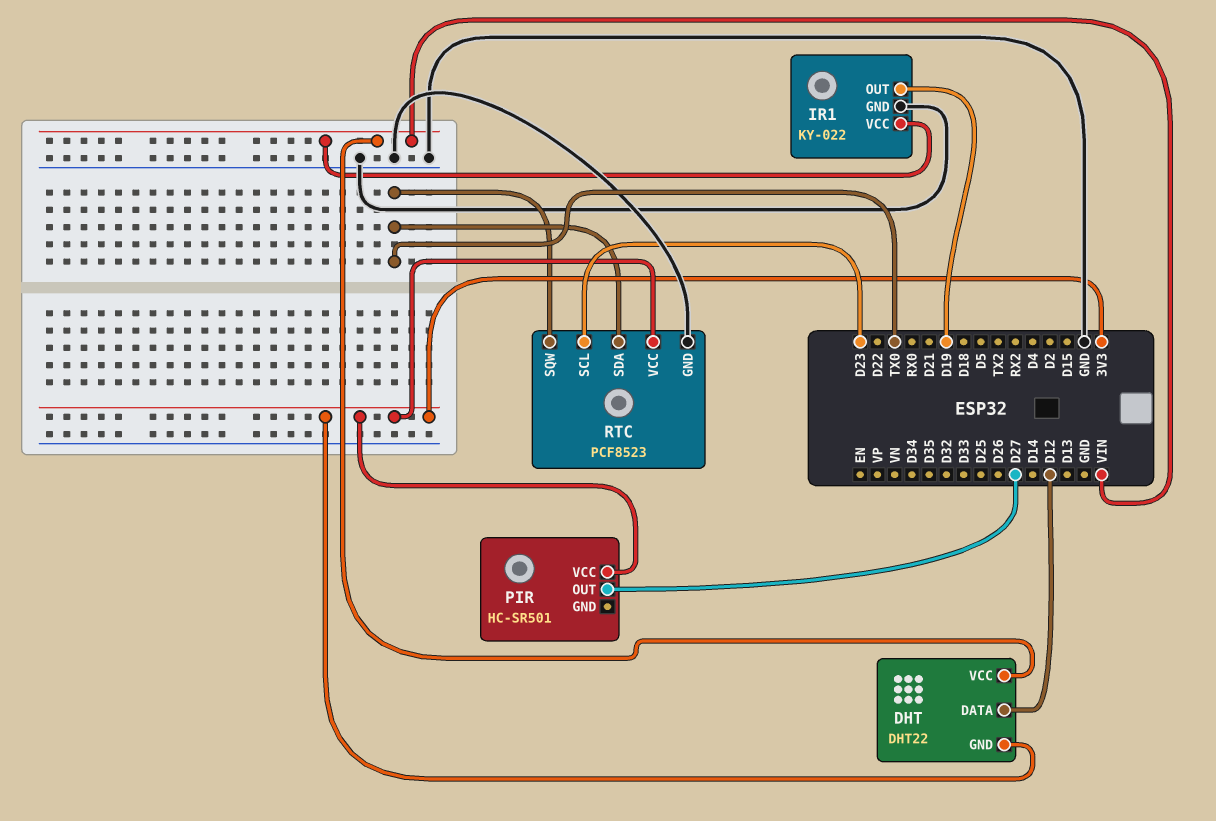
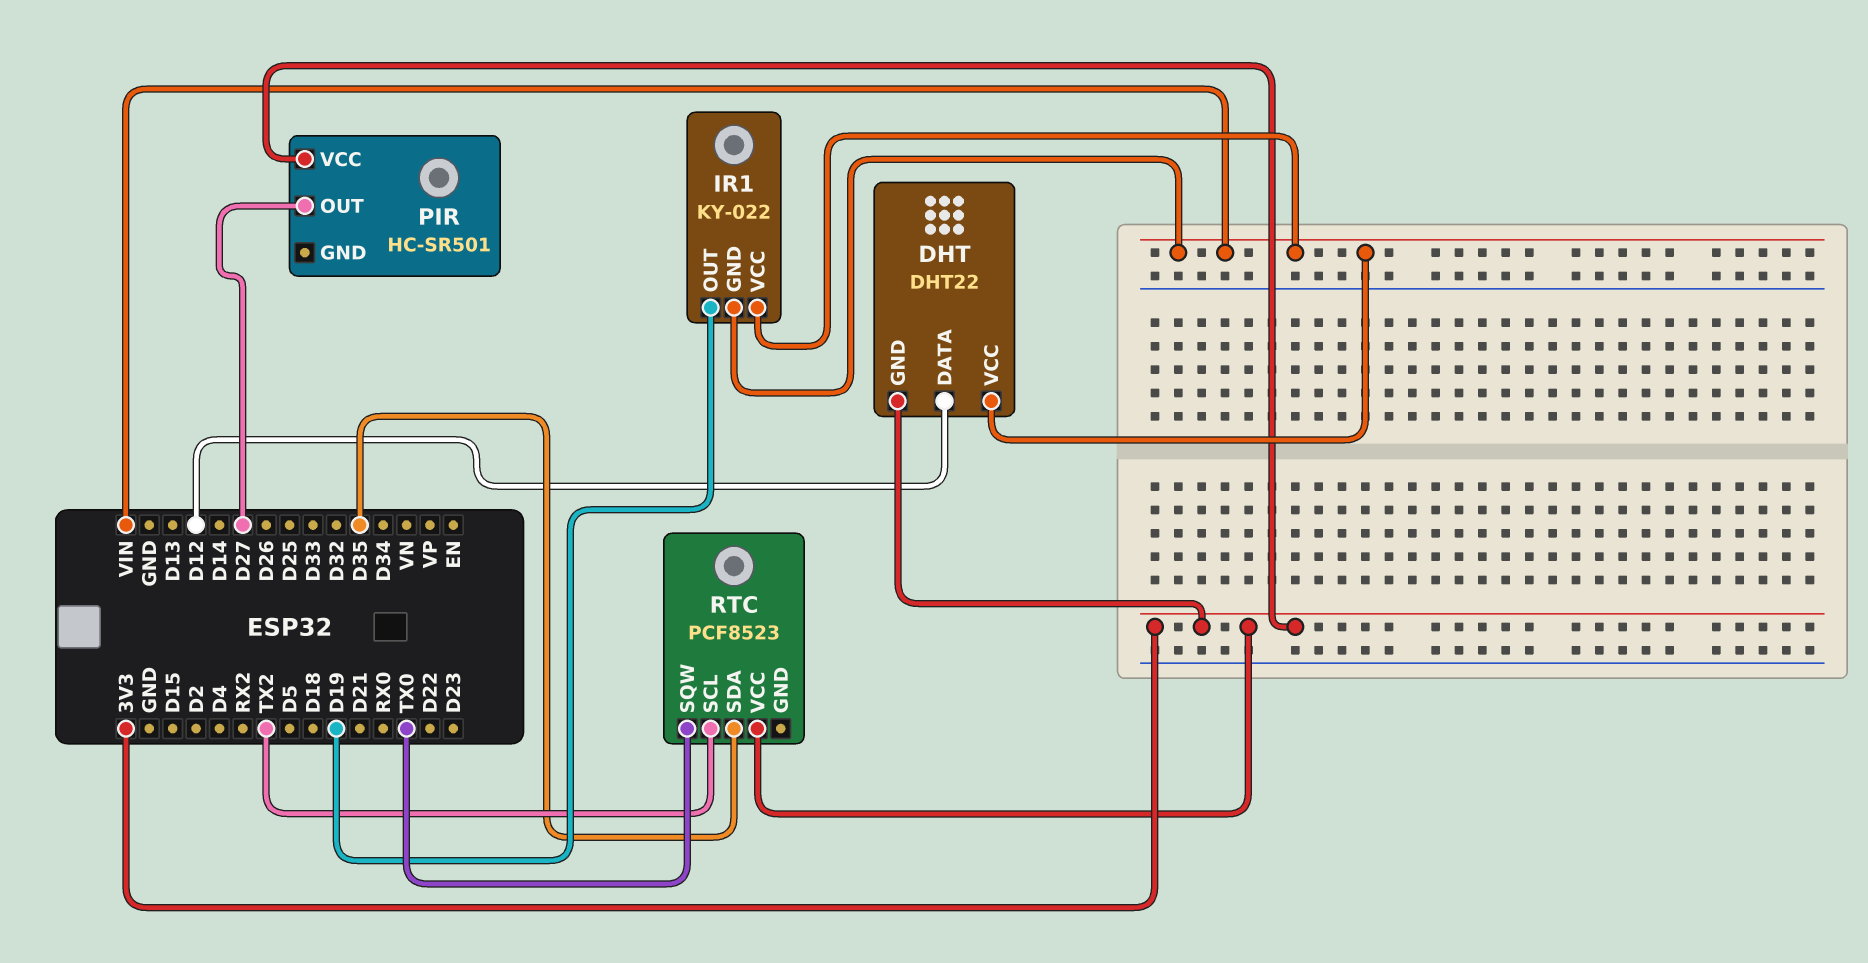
IR1 pin GND: GND -> VIN
RTC pin GND: GND -> none
RTC pin SCL: D23 -> TX2
RTC pin SDA: TX0 -> D35

